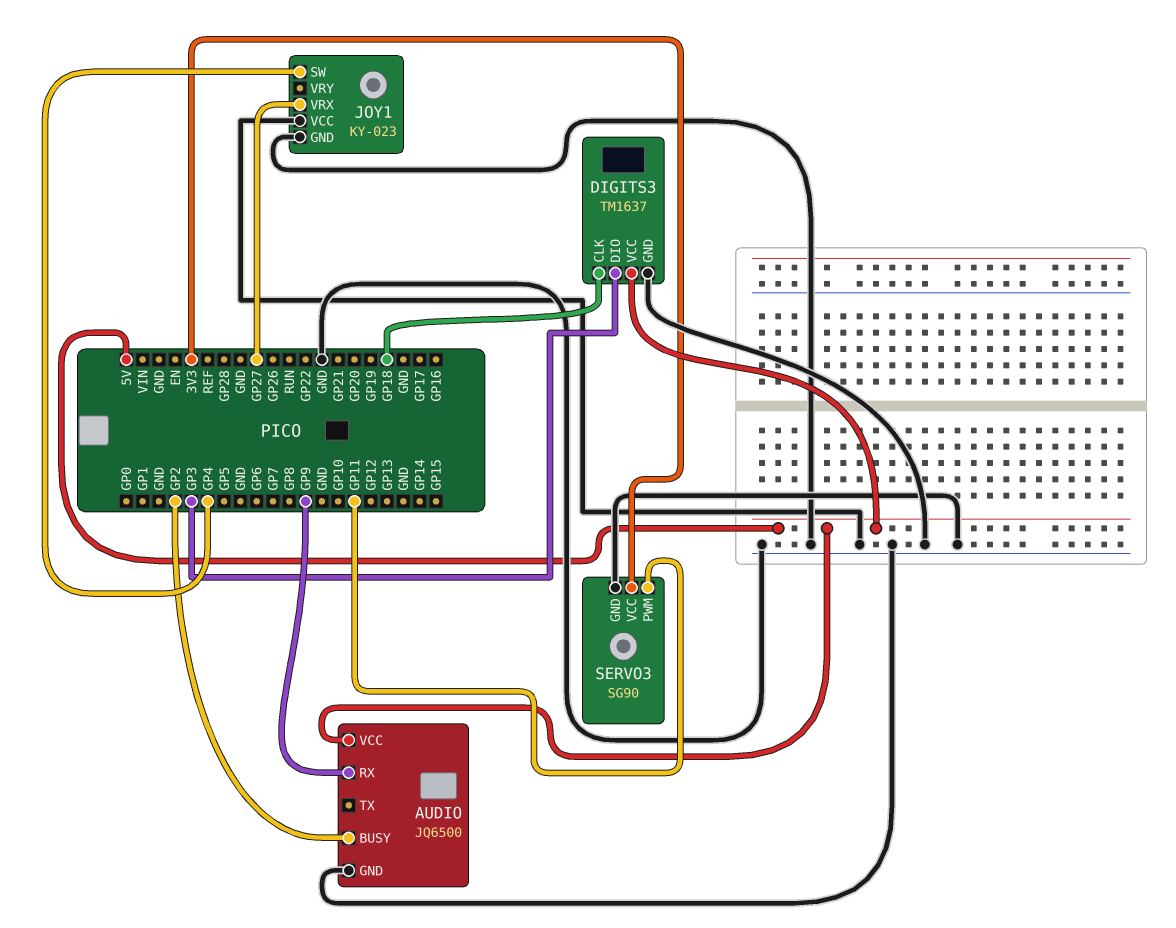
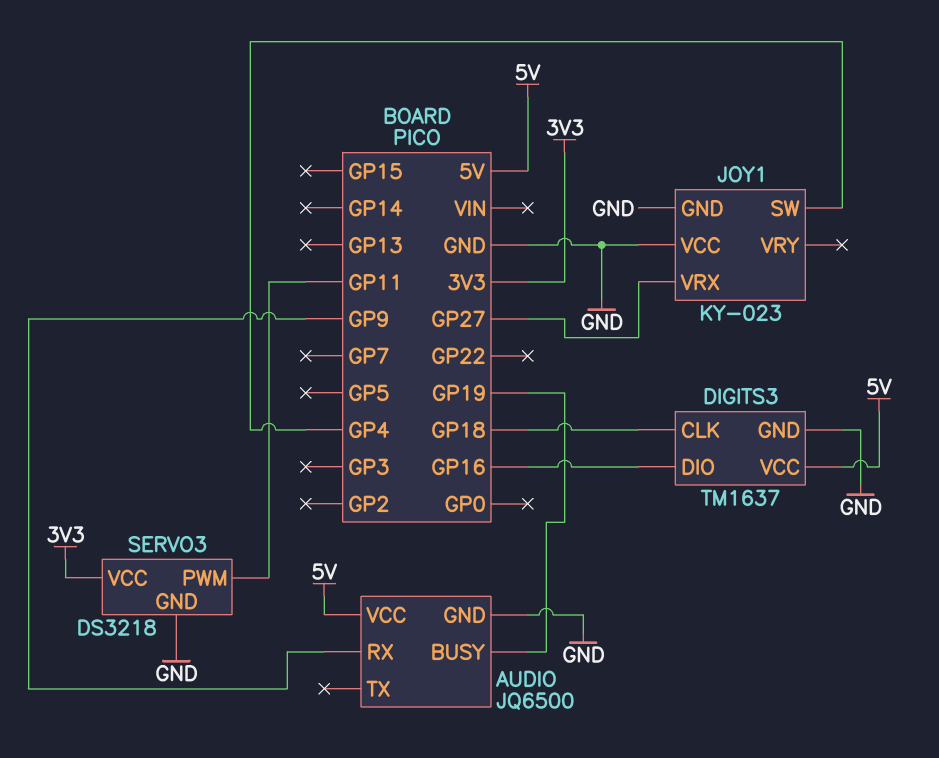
AUDIO pin BUSY: GP2 -> GP19
DIGITS3 pin DIO: GP3 -> GP16
SERVO3: SG90 -> DS3218

